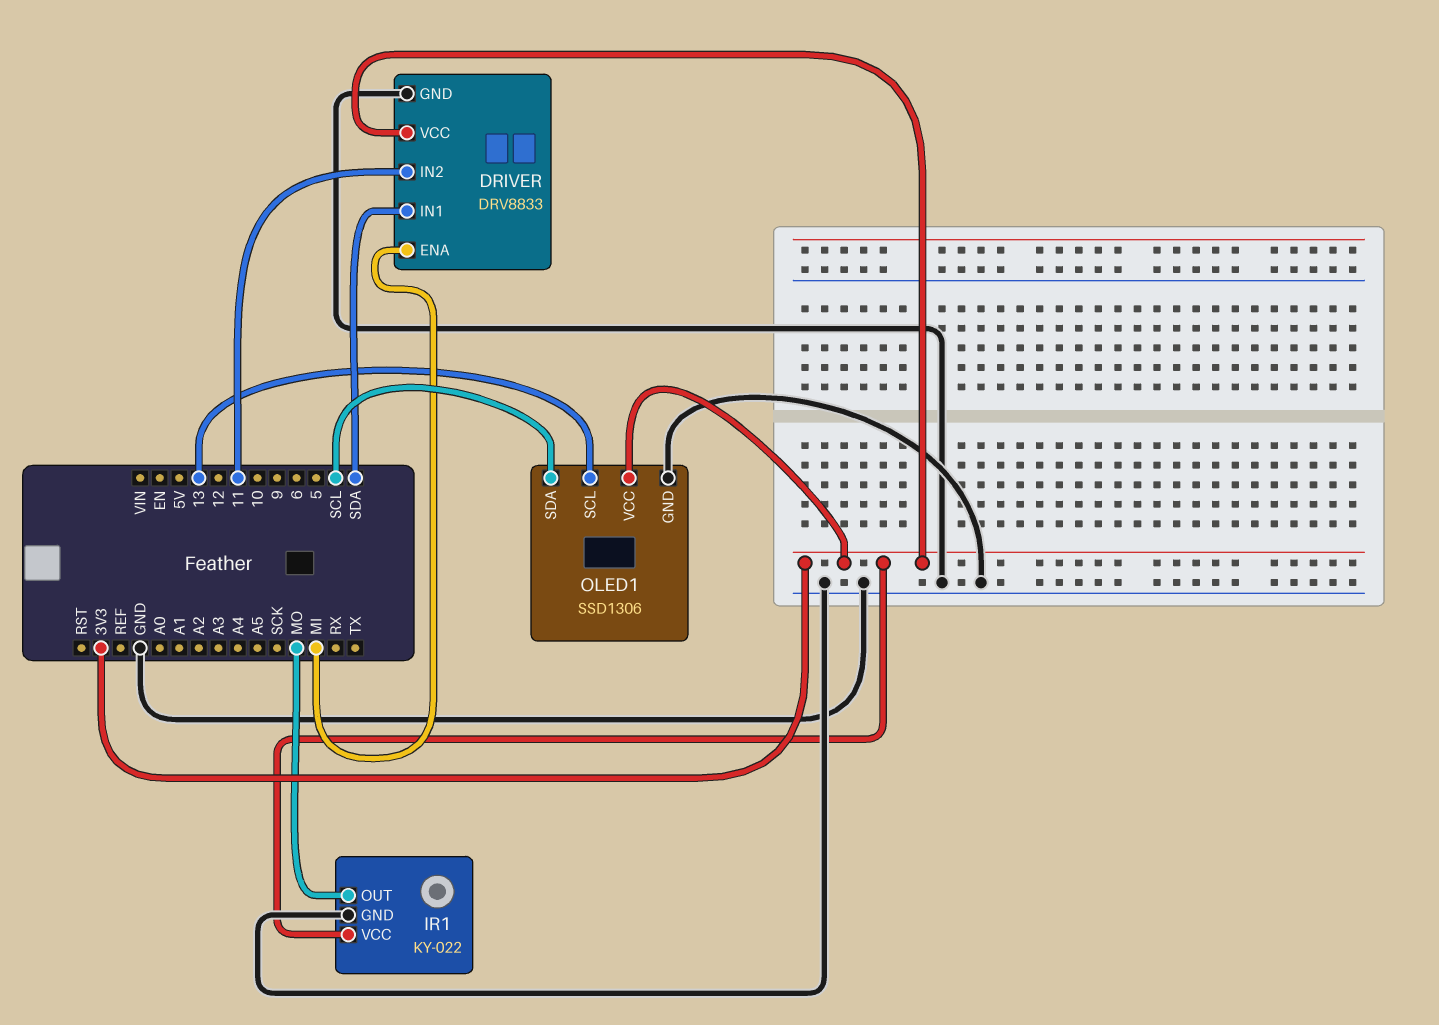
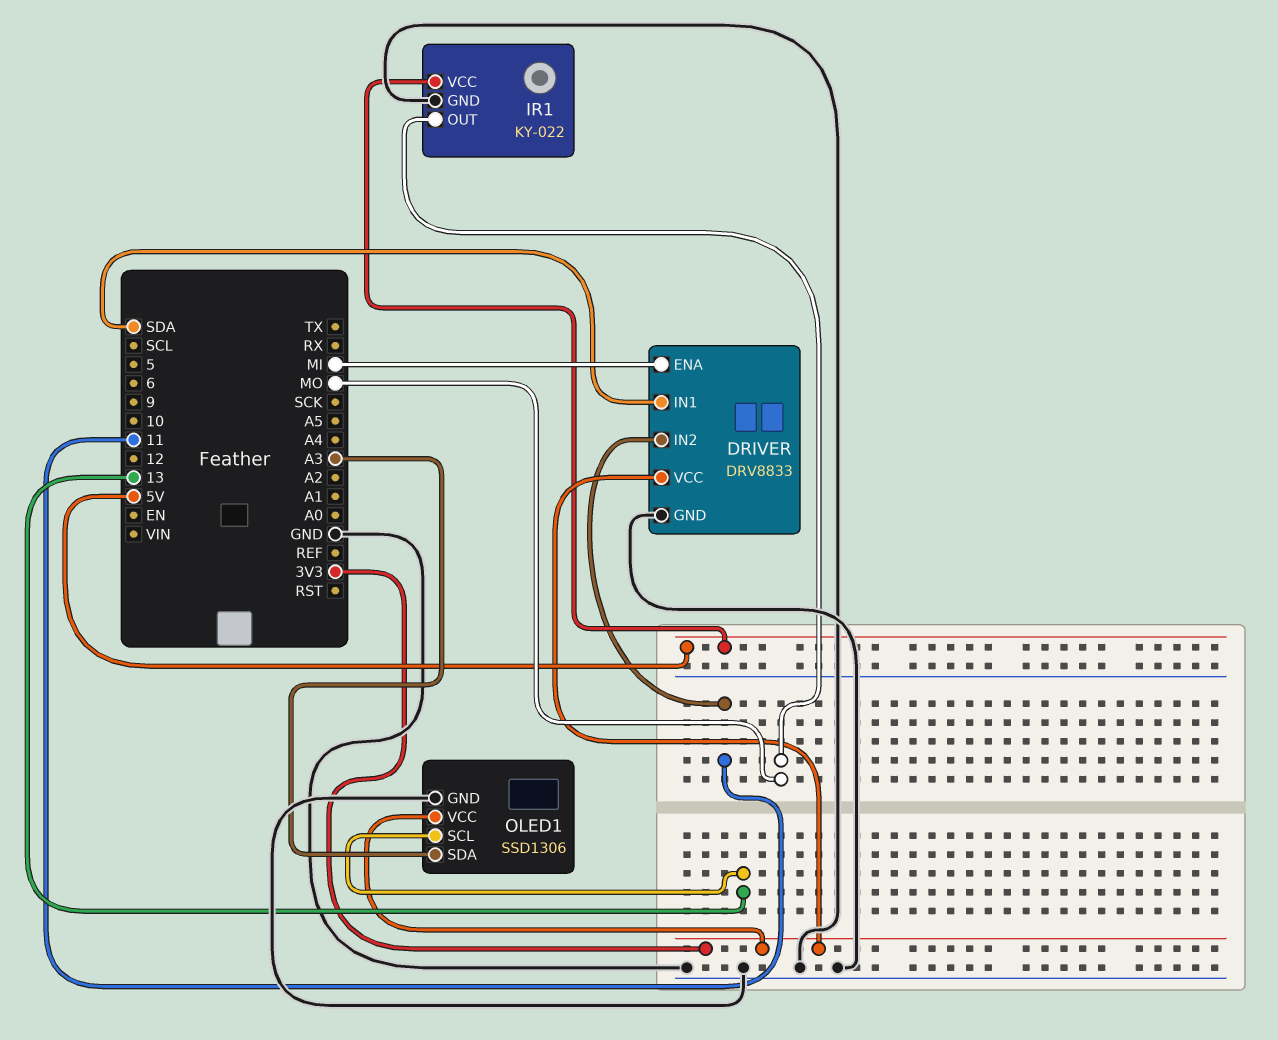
IR1 pin VCC: 3V3 -> 5V
OLED1 pin SDA: SCL -> A3

